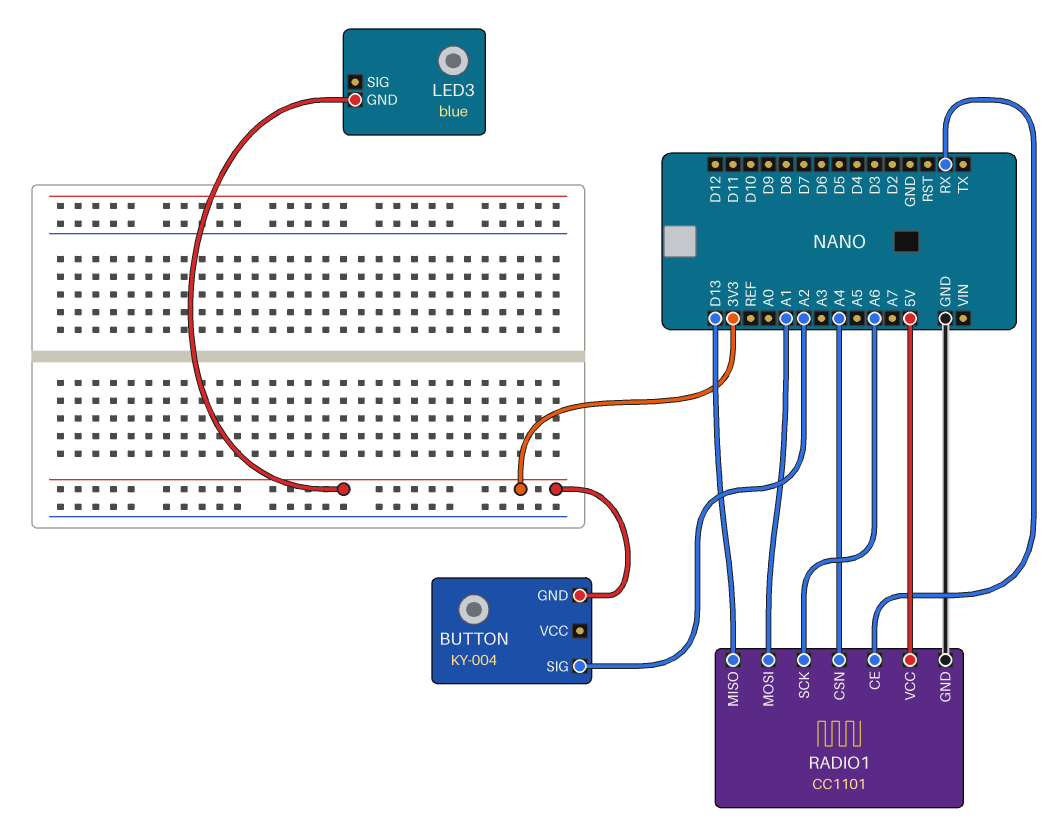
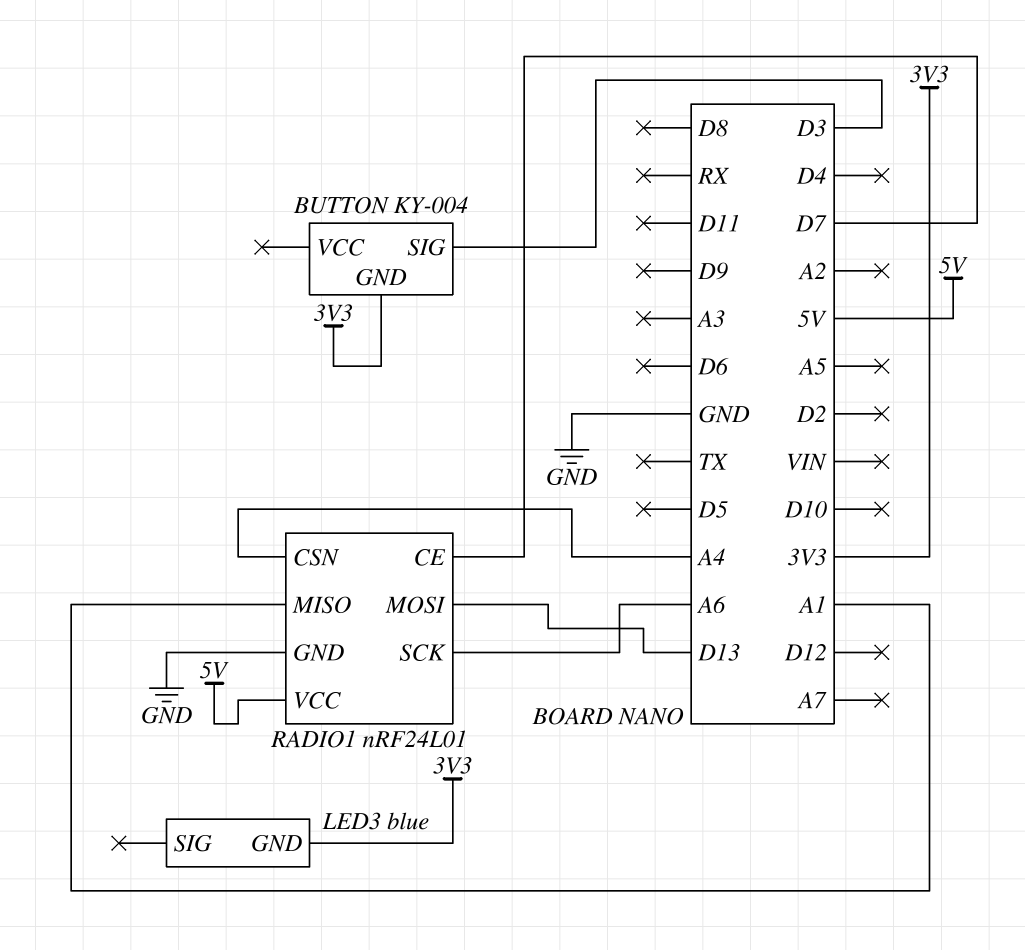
BUTTON pin SIG: A2 -> D3
RADIO1: CC1101 -> nRF24L01
RADIO1 pin CE: RX -> D7
RADIO1 pin MISO: D13 -> A1
RADIO1 pin MOSI: A1 -> D13

